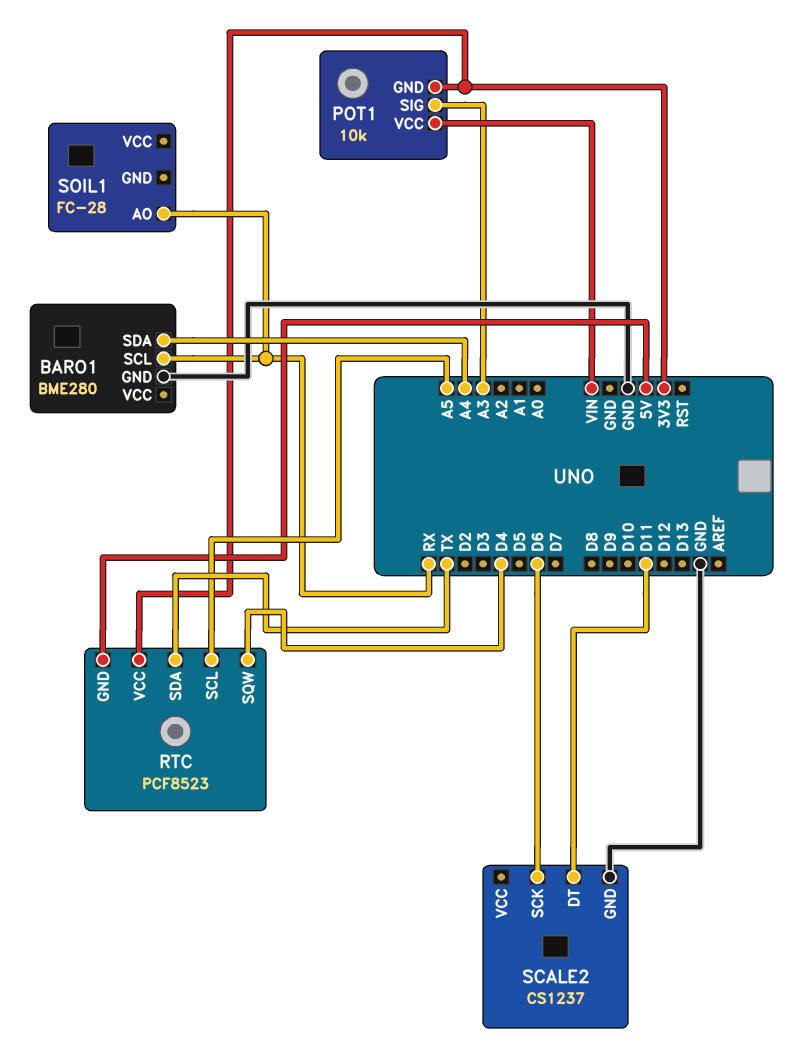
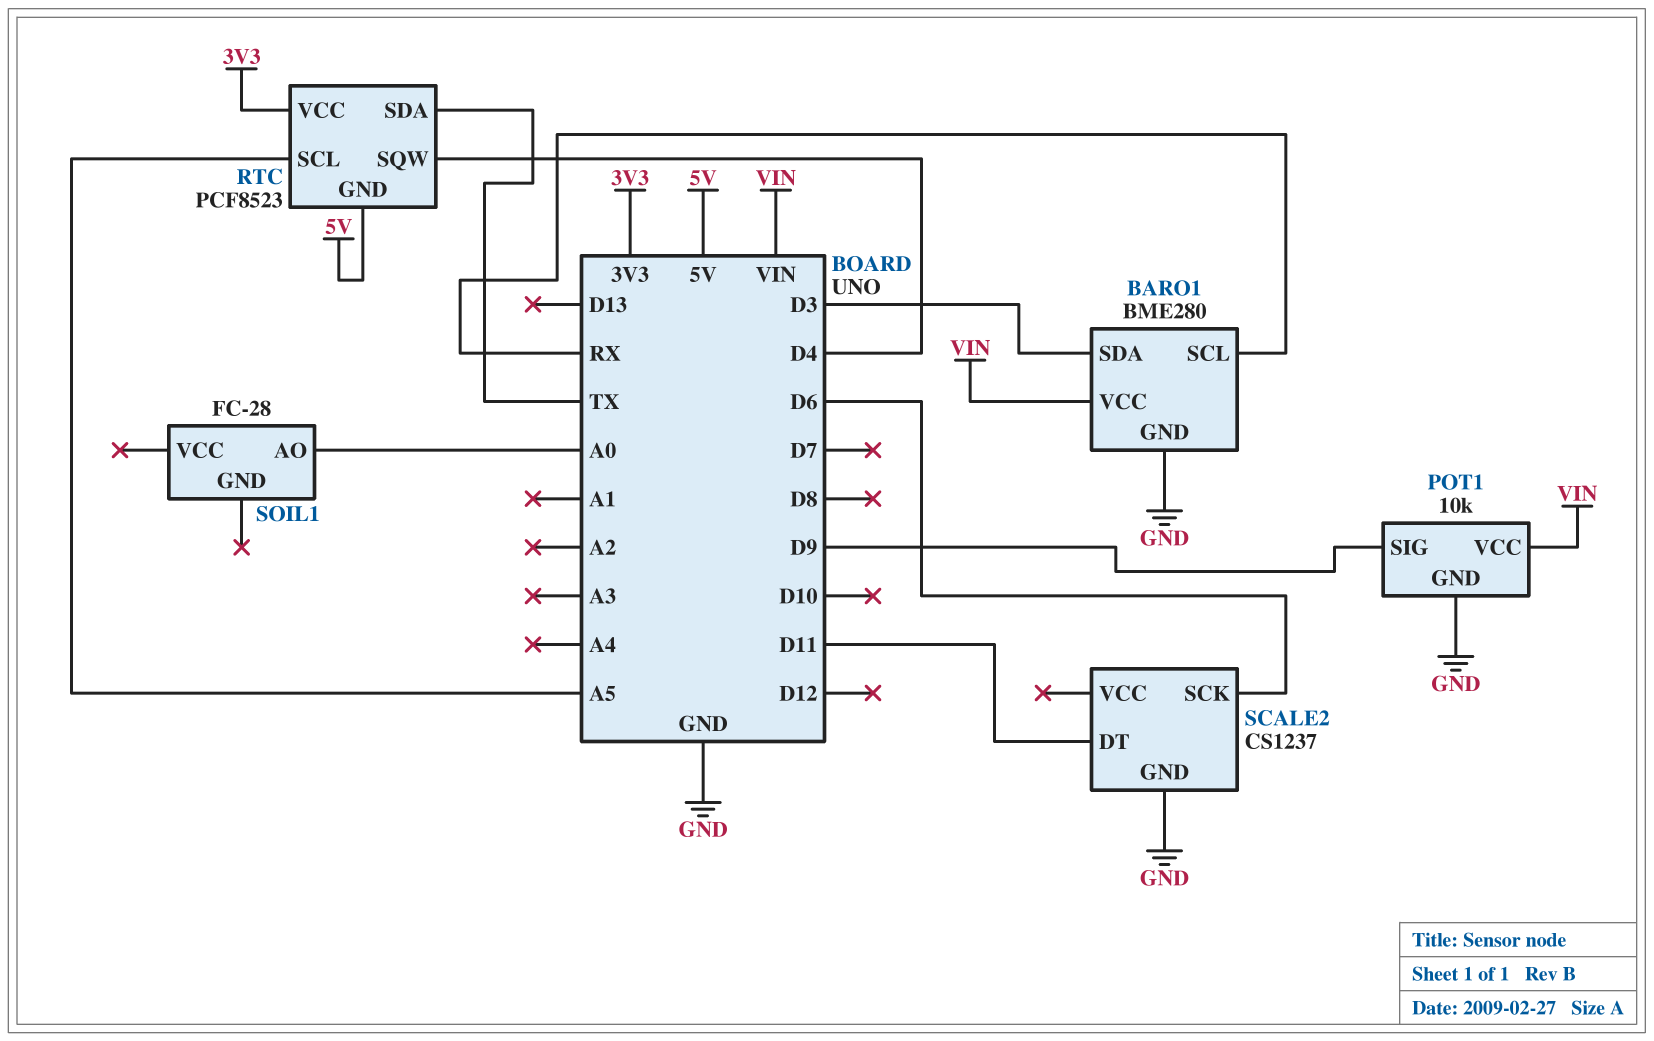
BARO1 pin SDA: A4 -> D3
BARO1 pin VCC: none -> VIN
POT1 pin GND: 3V3 -> GND
POT1 pin SIG: A3 -> D9
SOIL1 pin AO: RX -> A0

